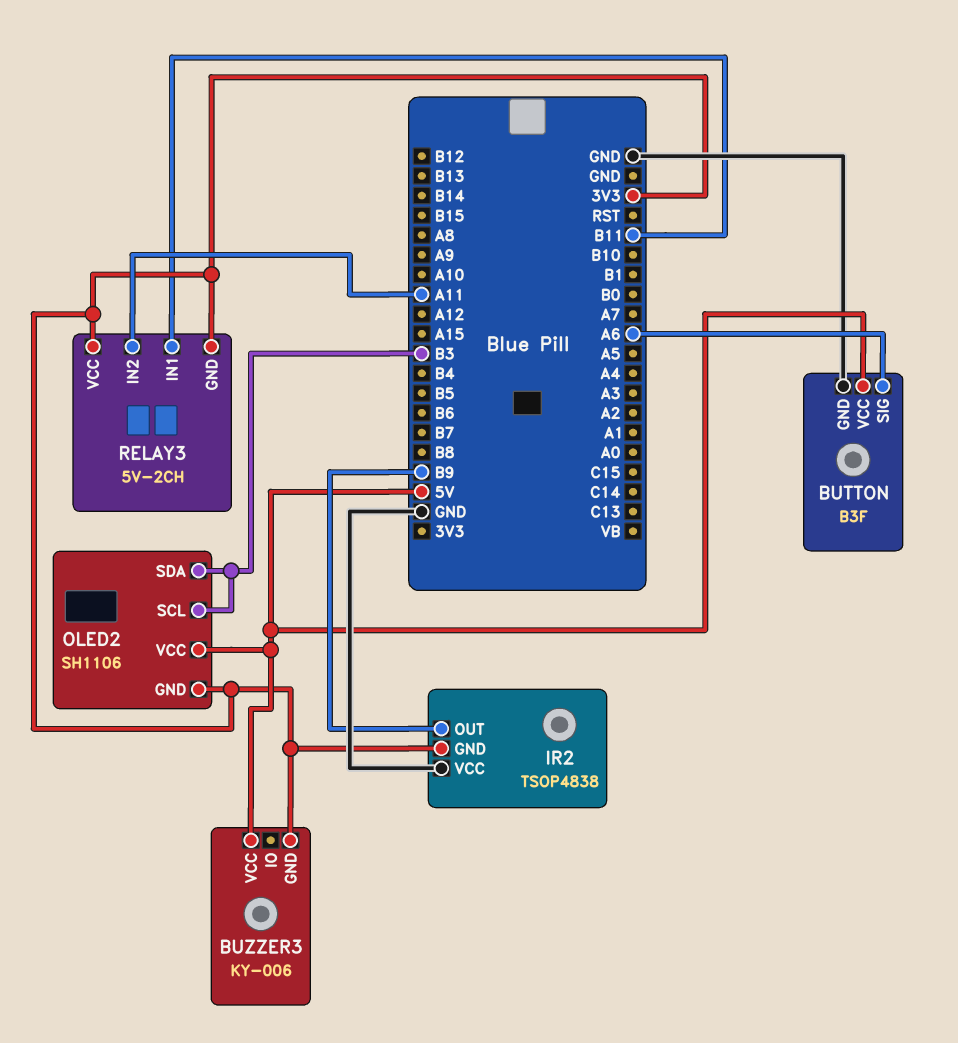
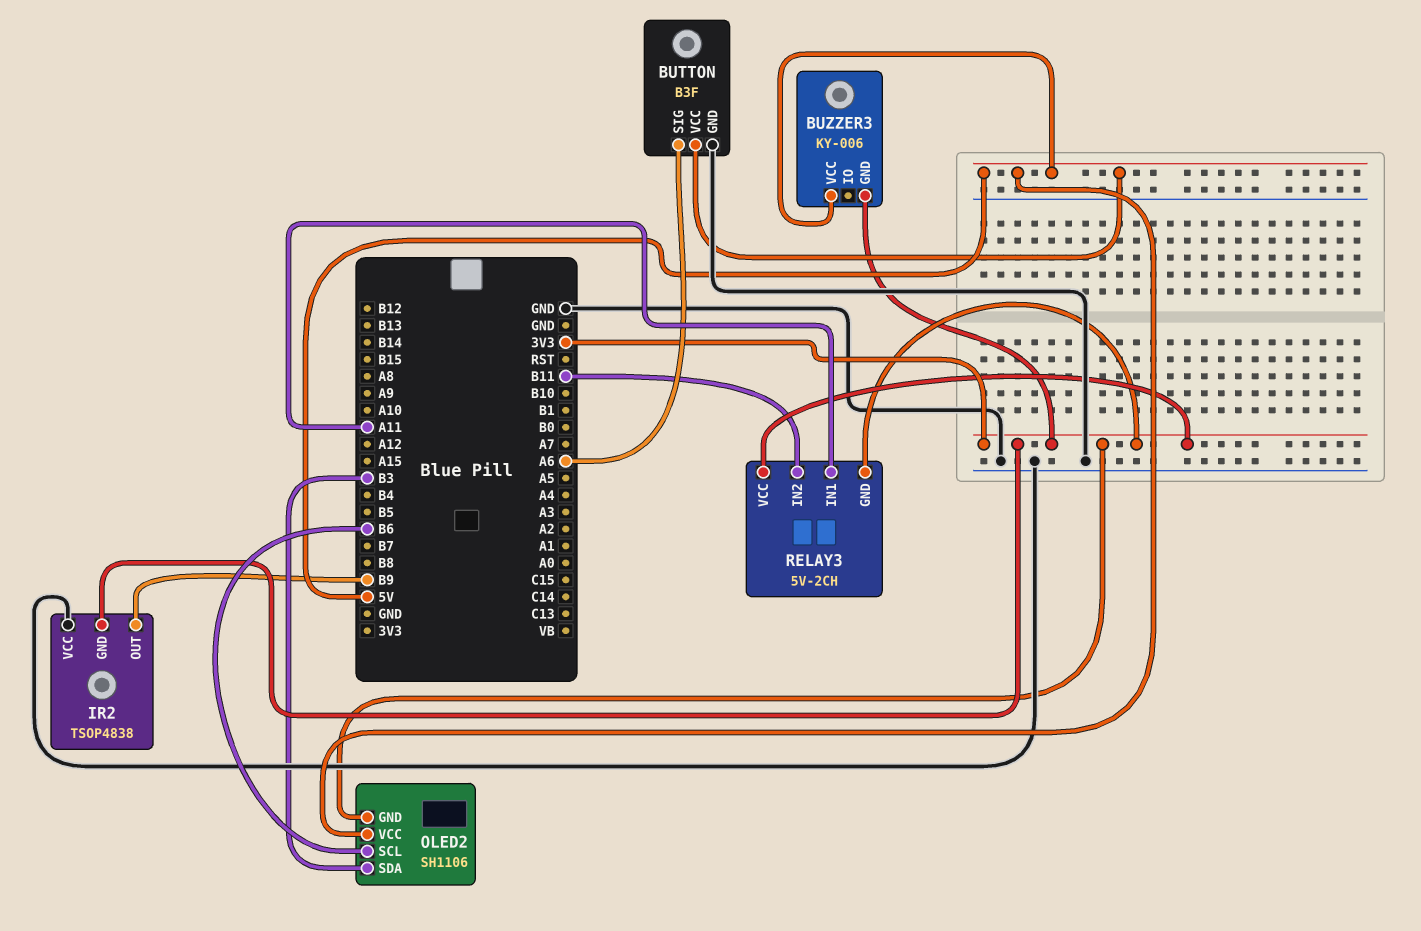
OLED2 pin SCL: B3 -> B6
RELAY3 pin IN1: B11 -> A11
RELAY3 pin IN2: A11 -> B11

